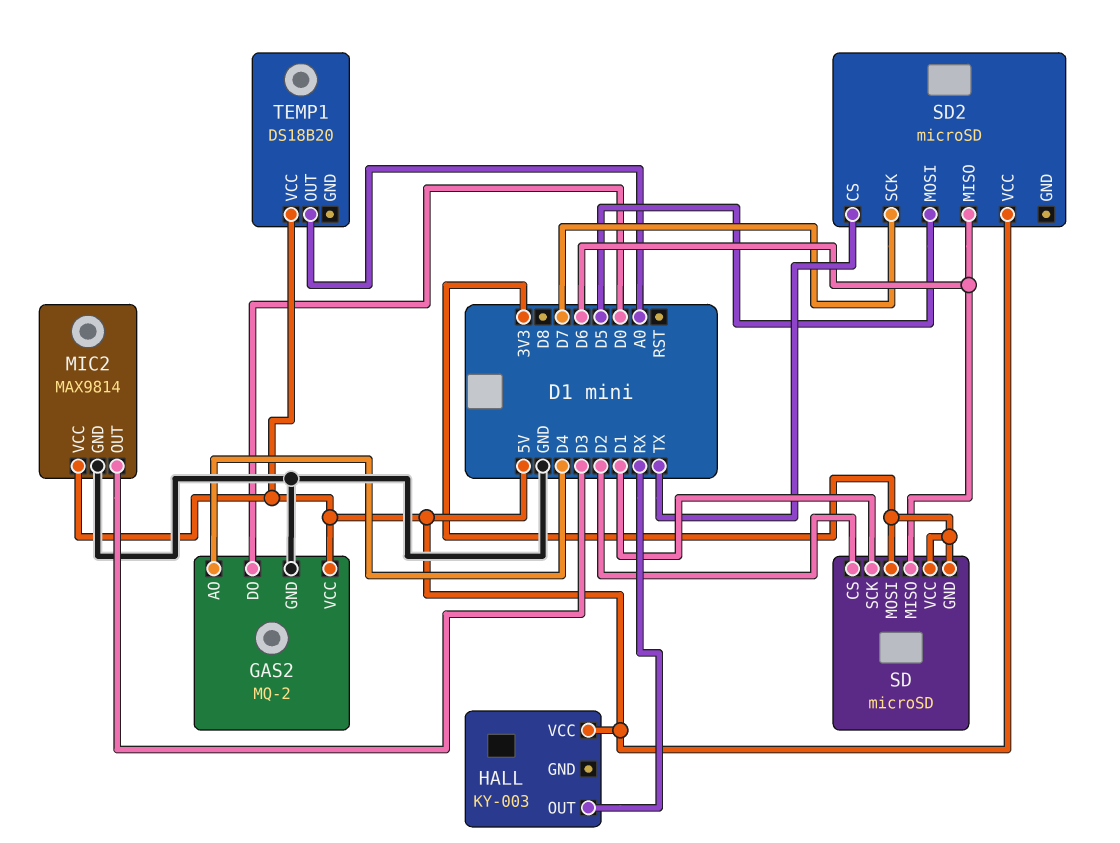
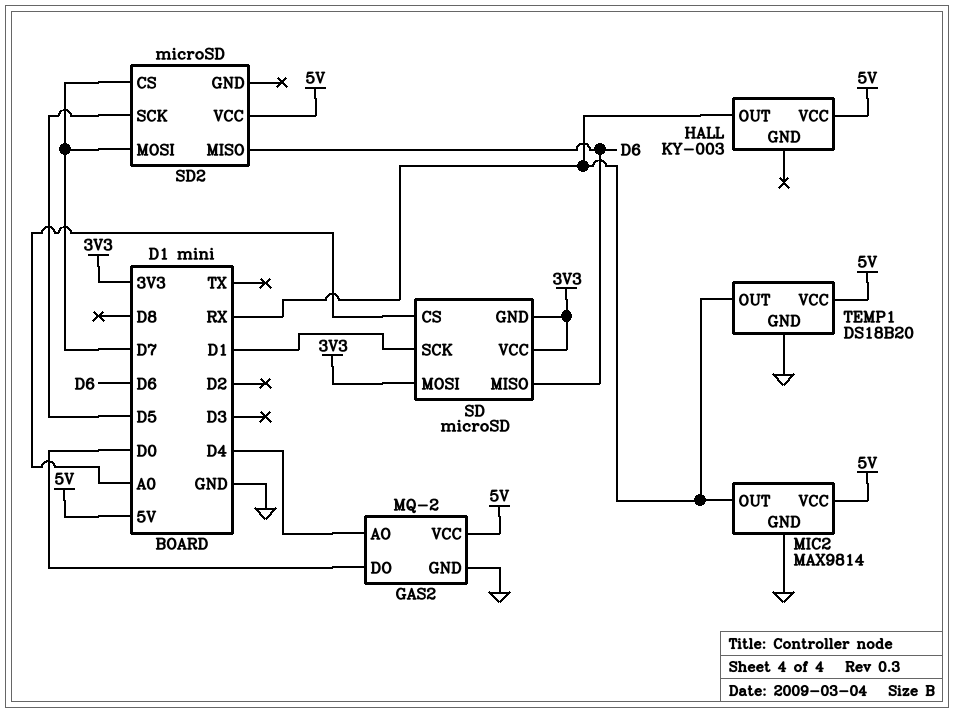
MIC2 pin OUT: D3 -> RX
SD pin CS: D2 -> A0
SD2 pin CS: TX -> D7
SD2 pin MOSI: D5 -> D7
SD2 pin SCK: D7 -> D5
TEMP1 pin GND: none -> GND
TEMP1 pin OUT: A0 -> RX

